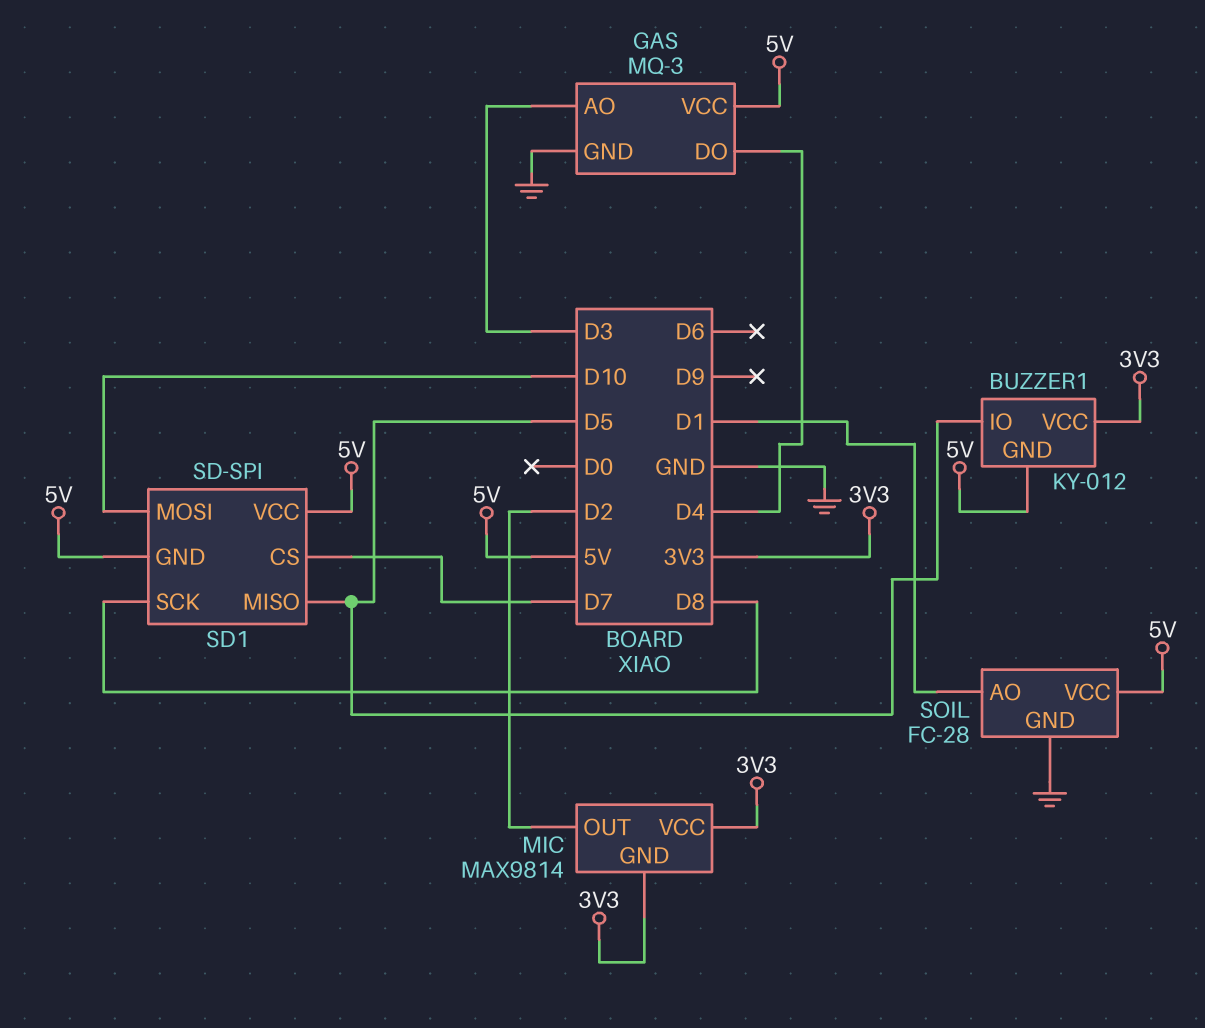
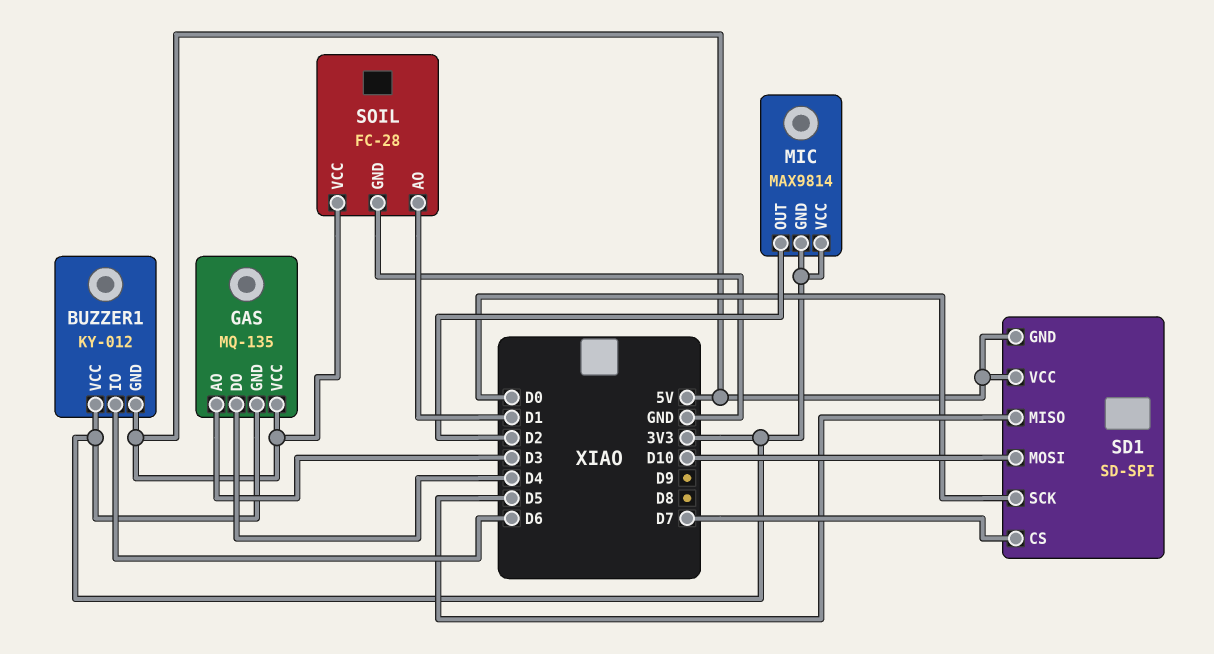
BUZZER1 pin IO: D5 -> D6
GAS: MQ-3 -> MQ-135
GAS pin GND: GND -> 3V3
SD1 pin SCK: D8 -> D0

